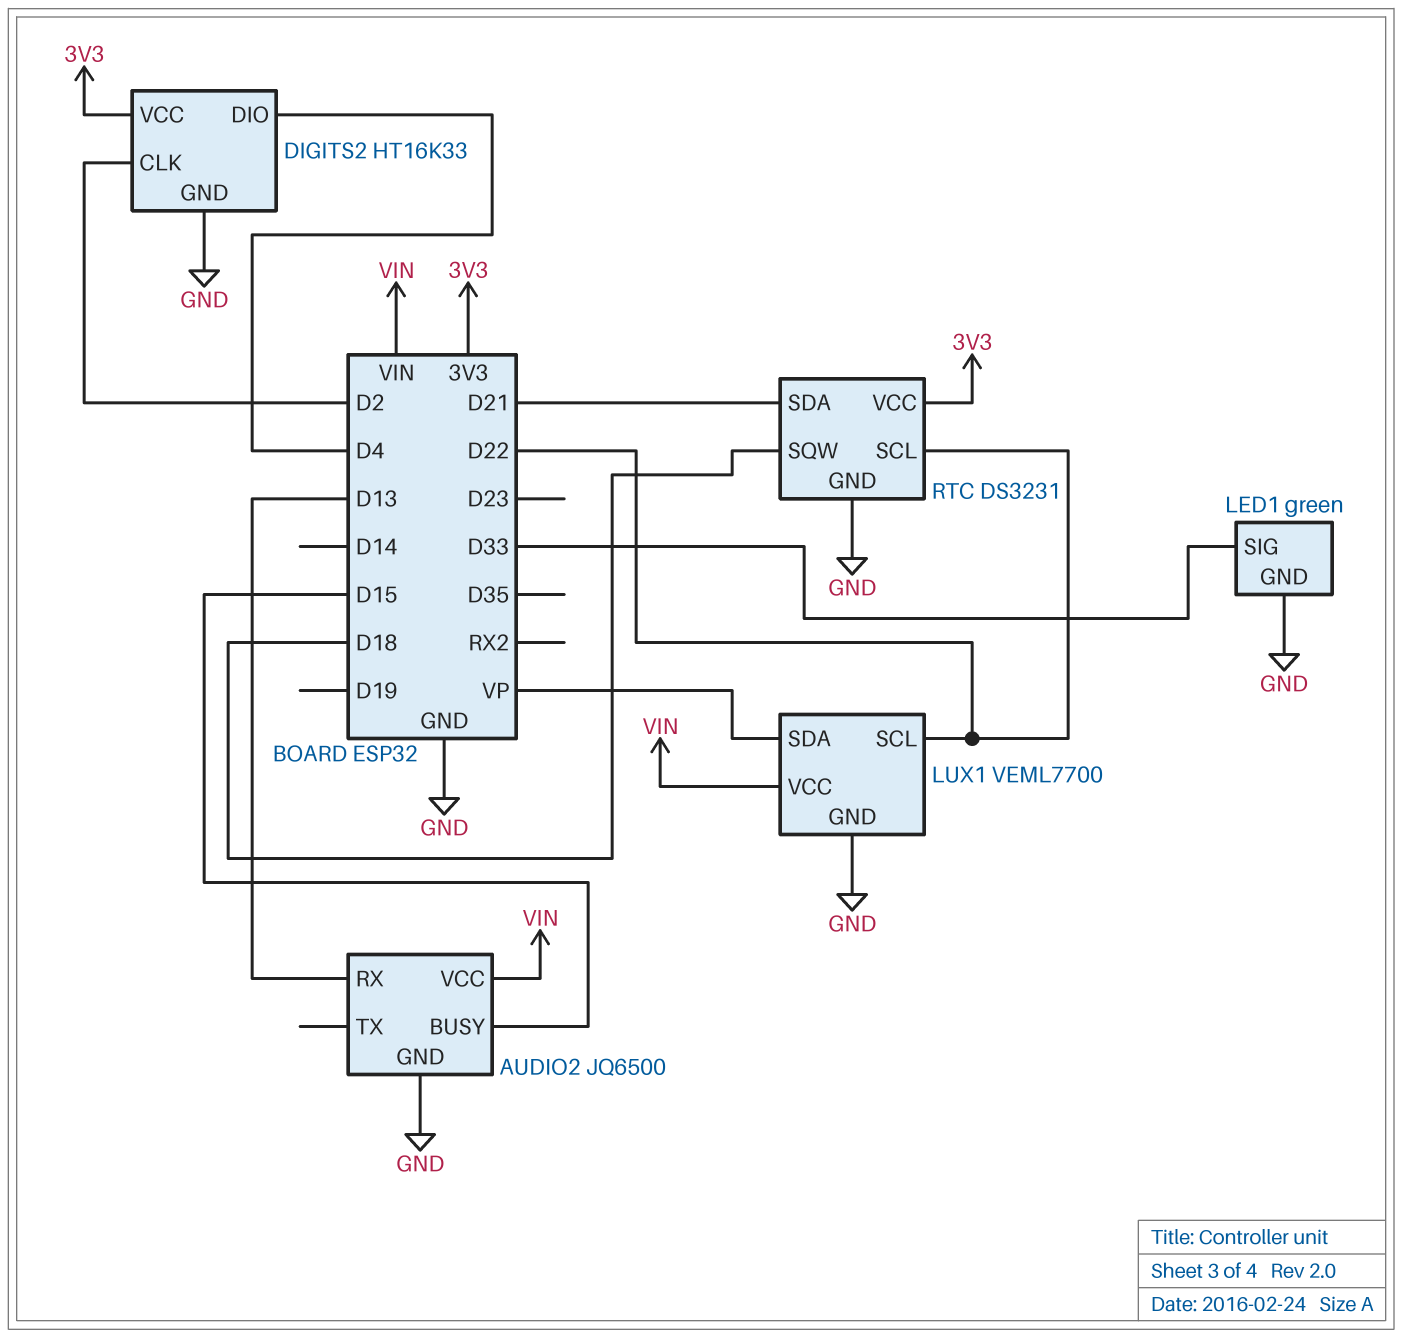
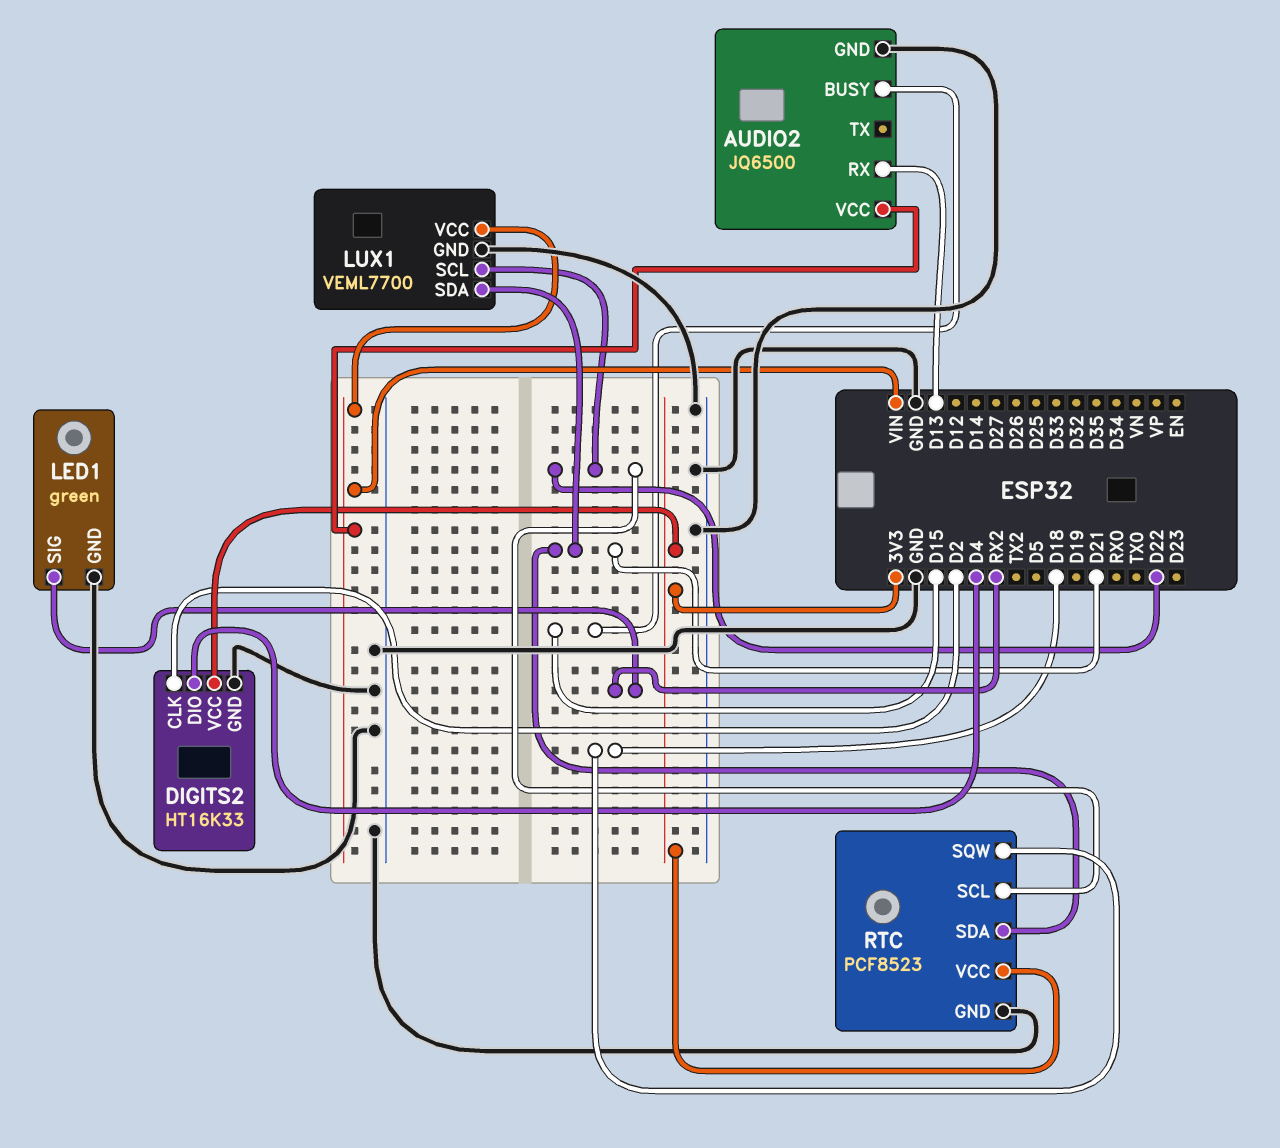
LED1 pin SIG: D33 -> RX2
LUX1 pin SDA: VP -> D21
RTC: DS3231 -> PCF8523

